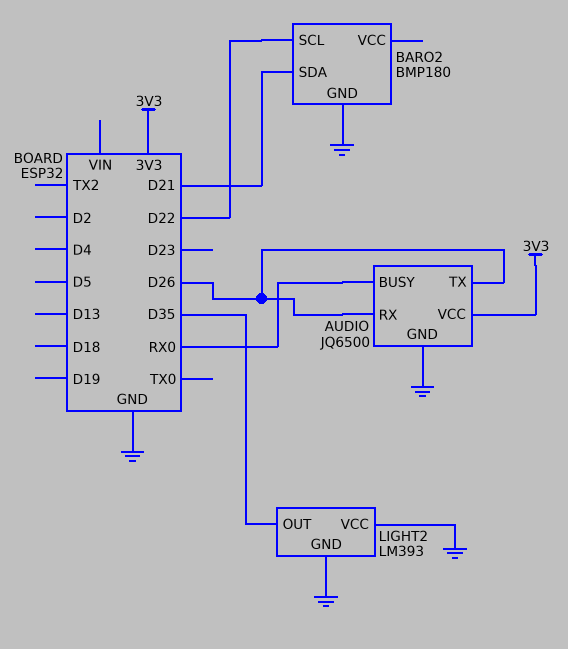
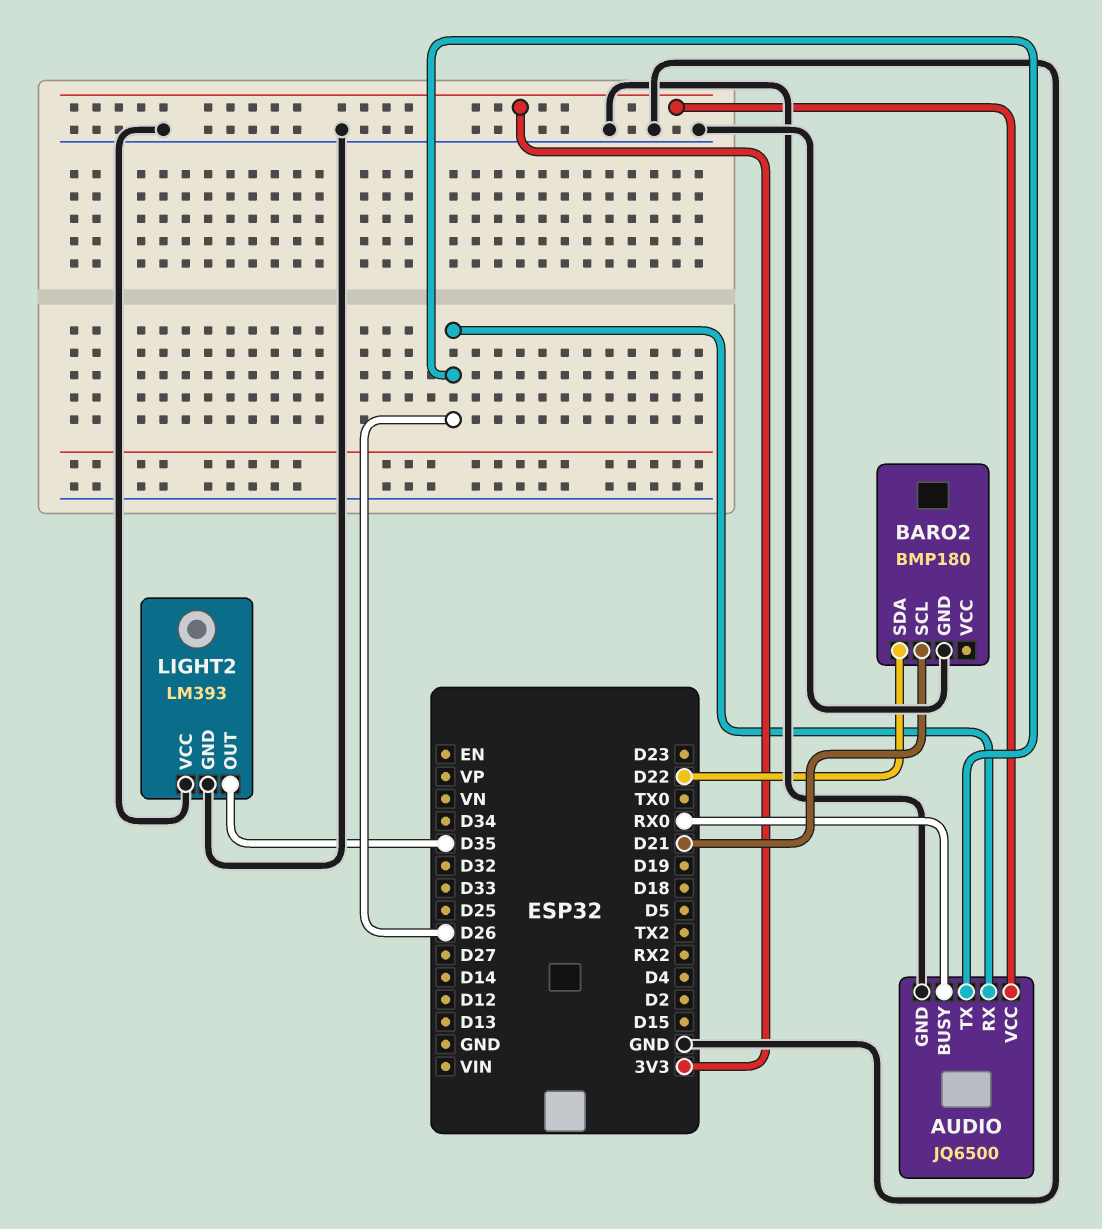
BARO2 pin SCL: D22 -> D21
BARO2 pin SDA: D21 -> D22

